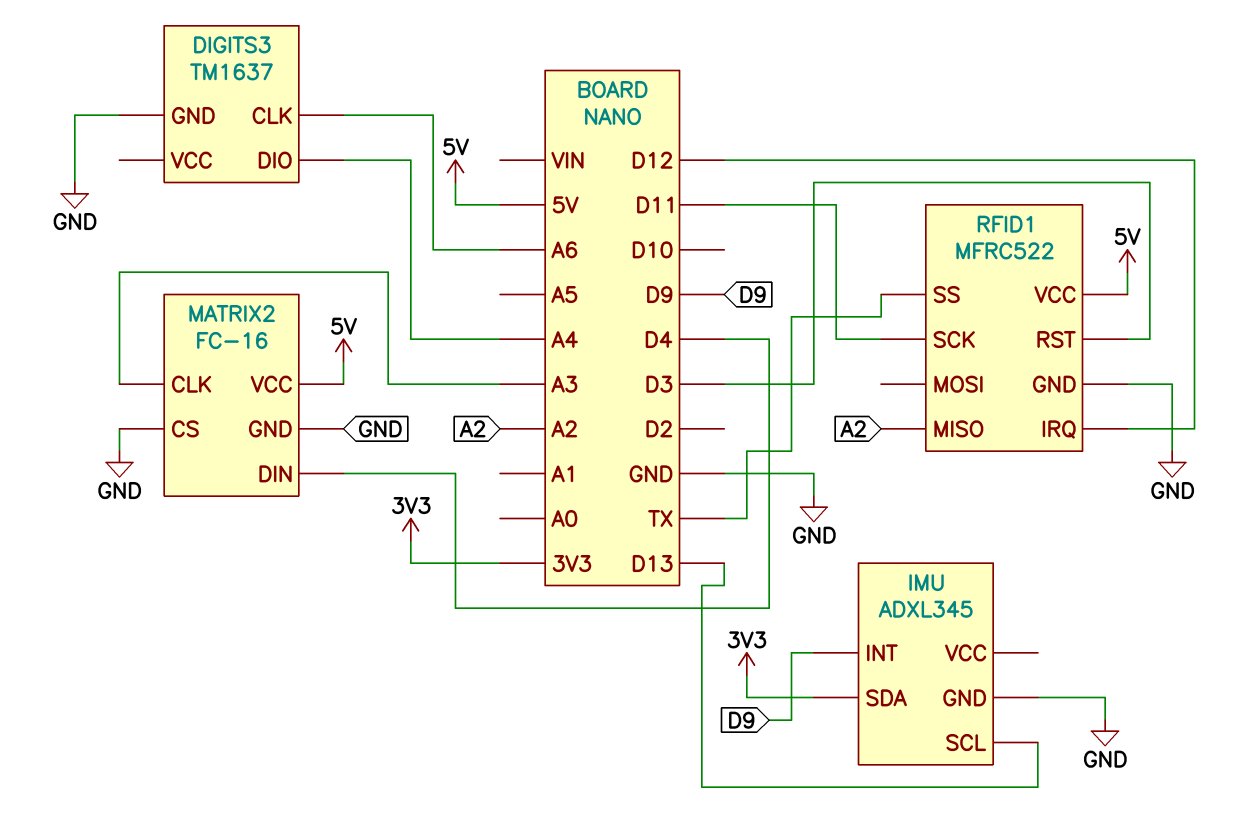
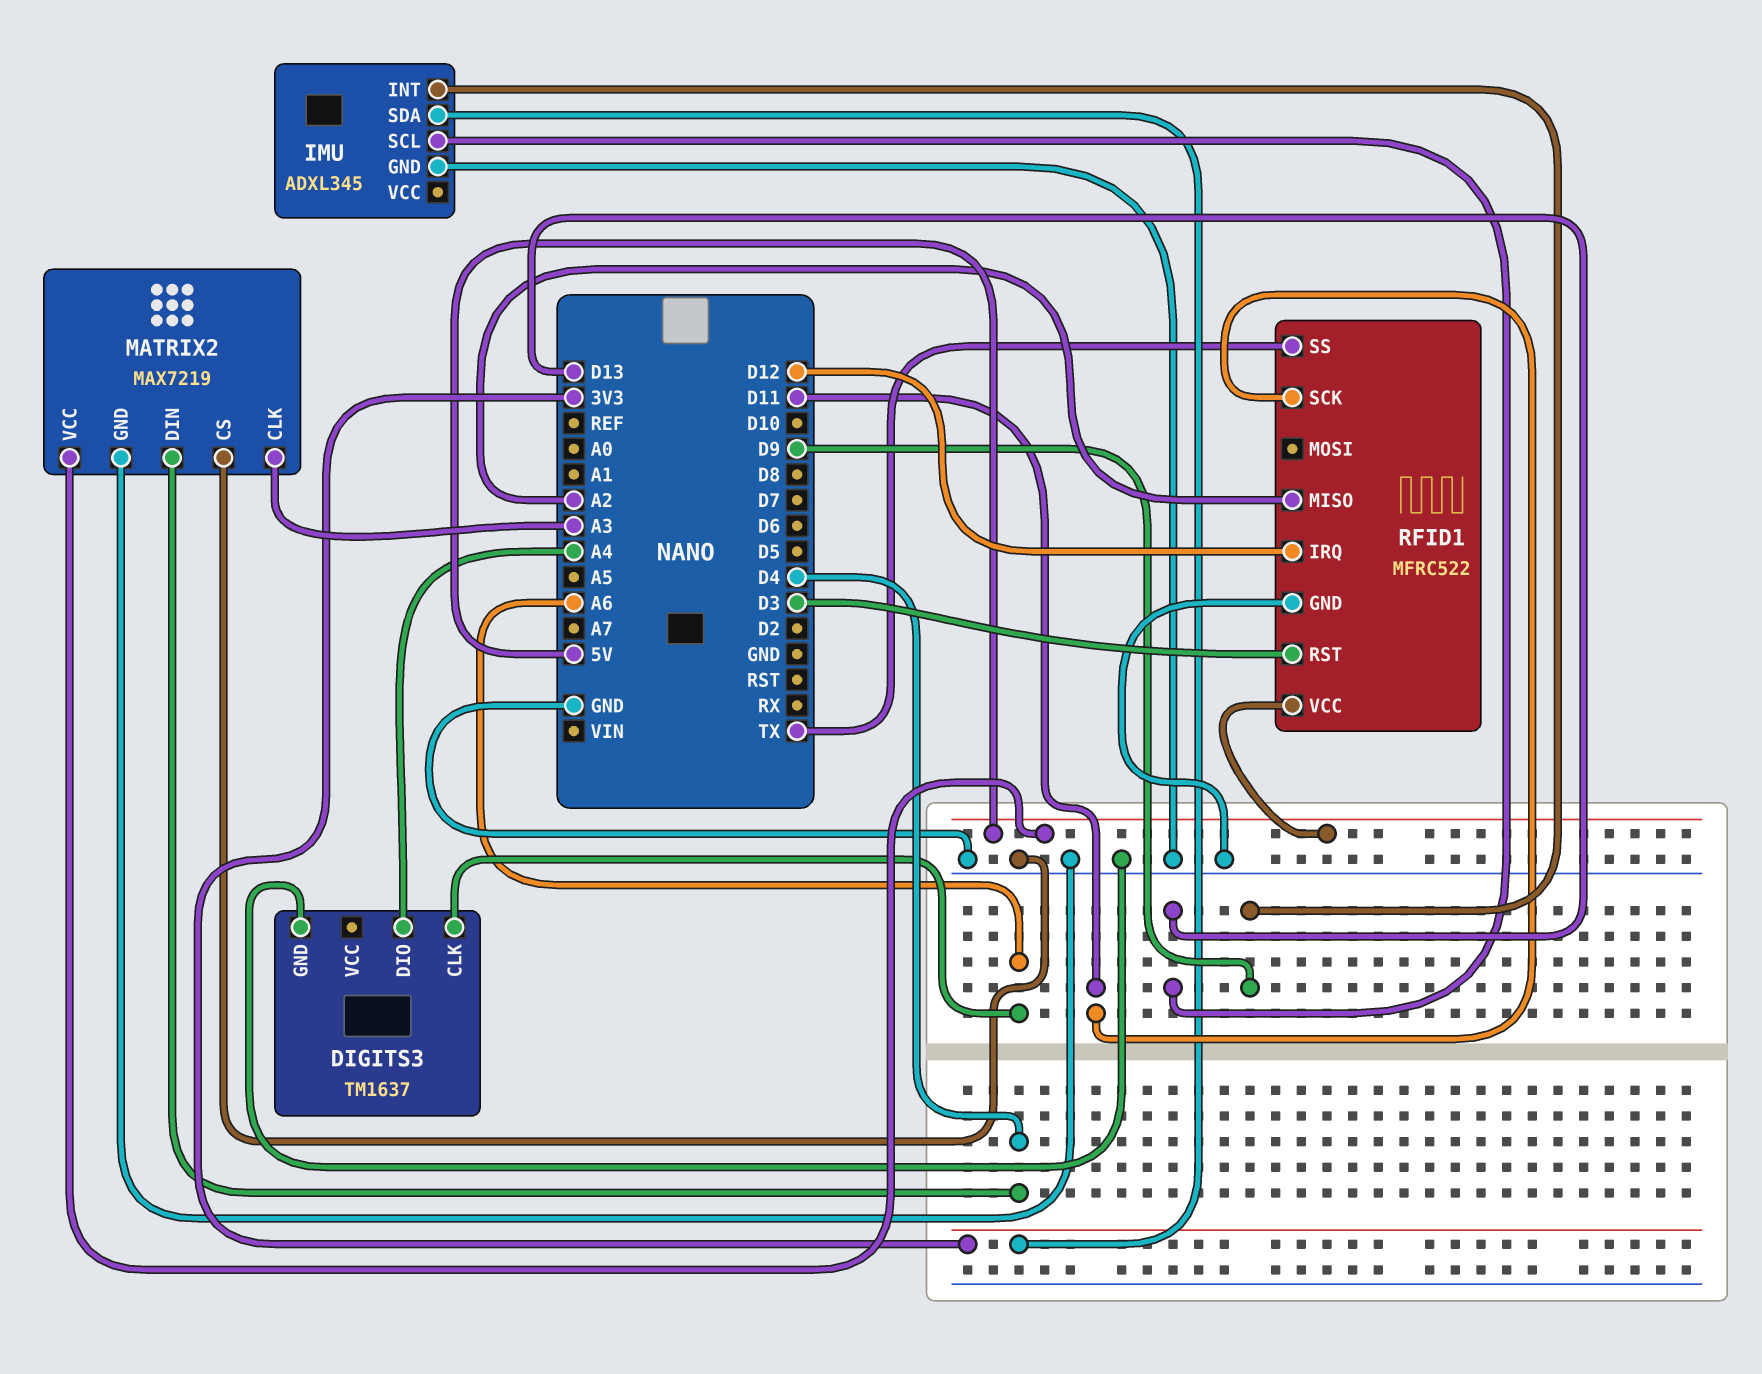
MATRIX2: FC-16 -> MAX7219

